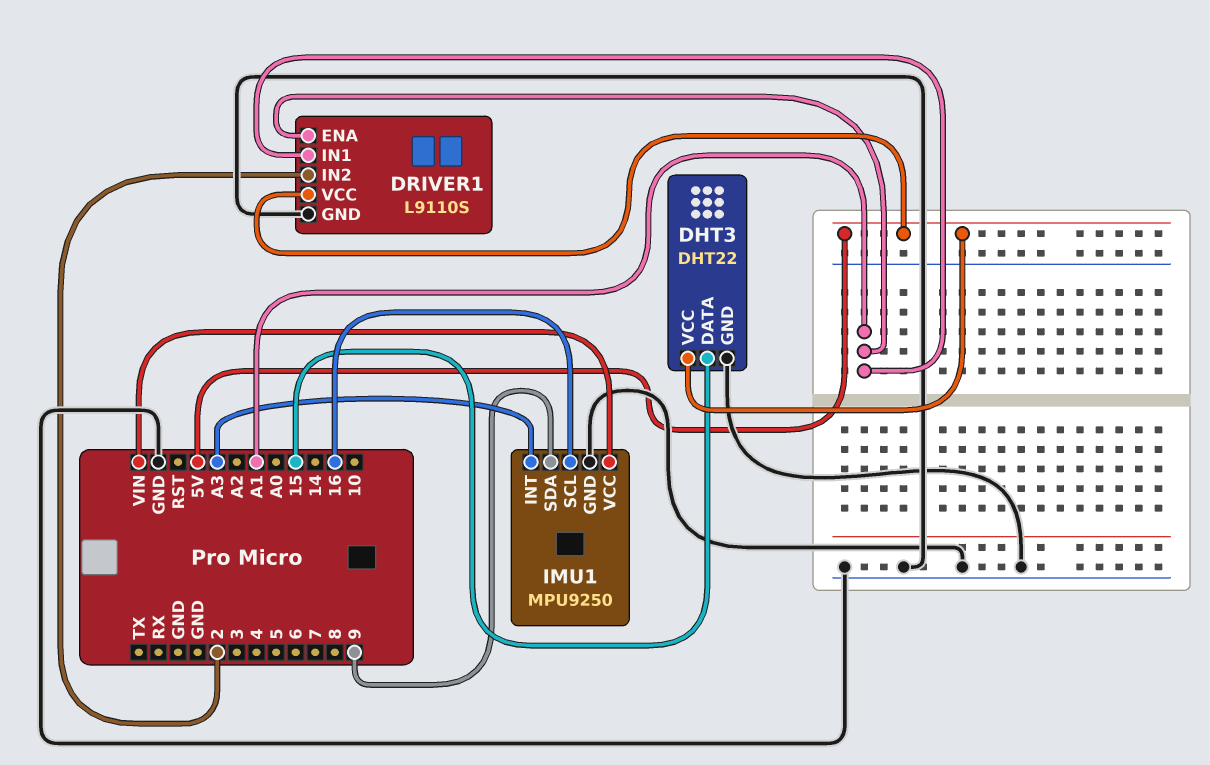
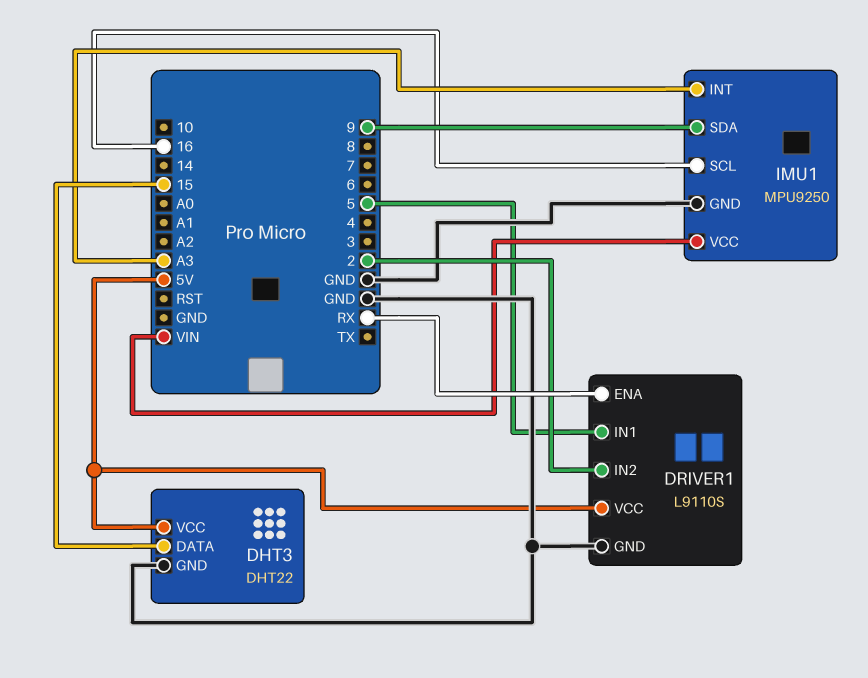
DRIVER1 pin ENA: A1 -> RX
DRIVER1 pin IN1: A1 -> 5

